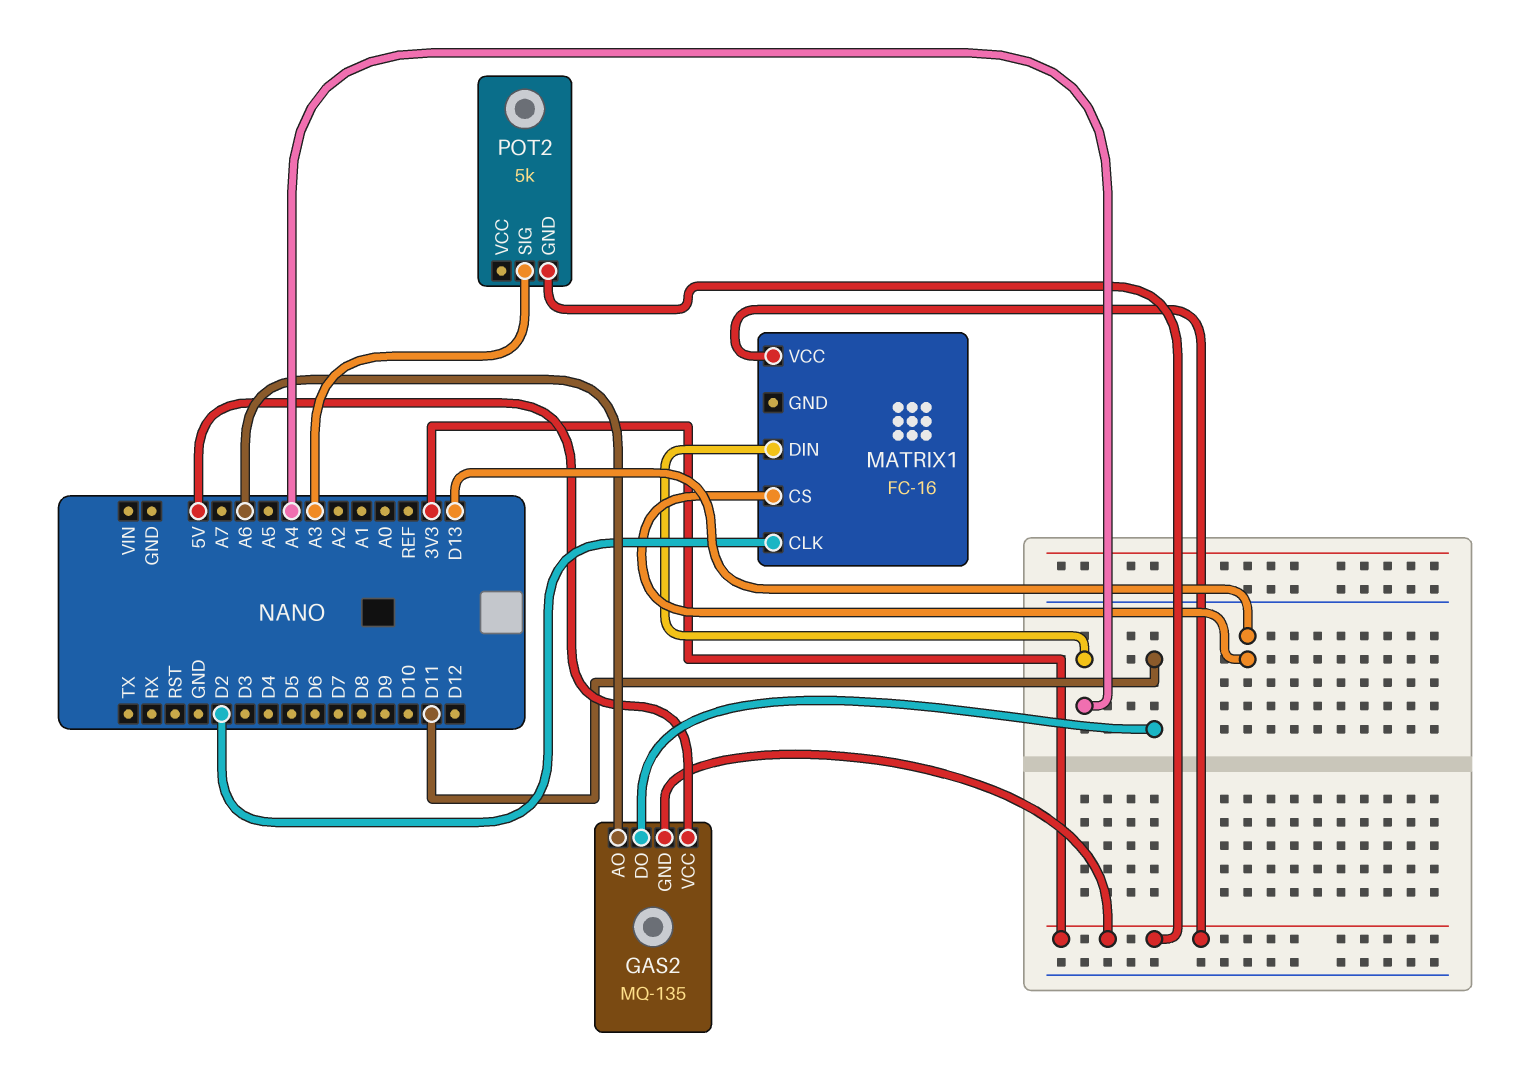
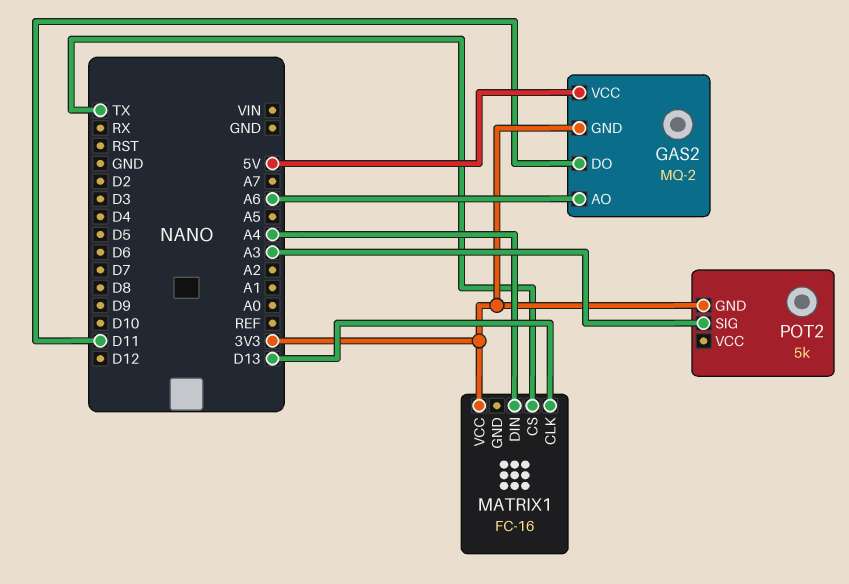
GAS2: MQ-135 -> MQ-2
MATRIX1 pin CLK: D2 -> D13
MATRIX1 pin CS: D13 -> TX

